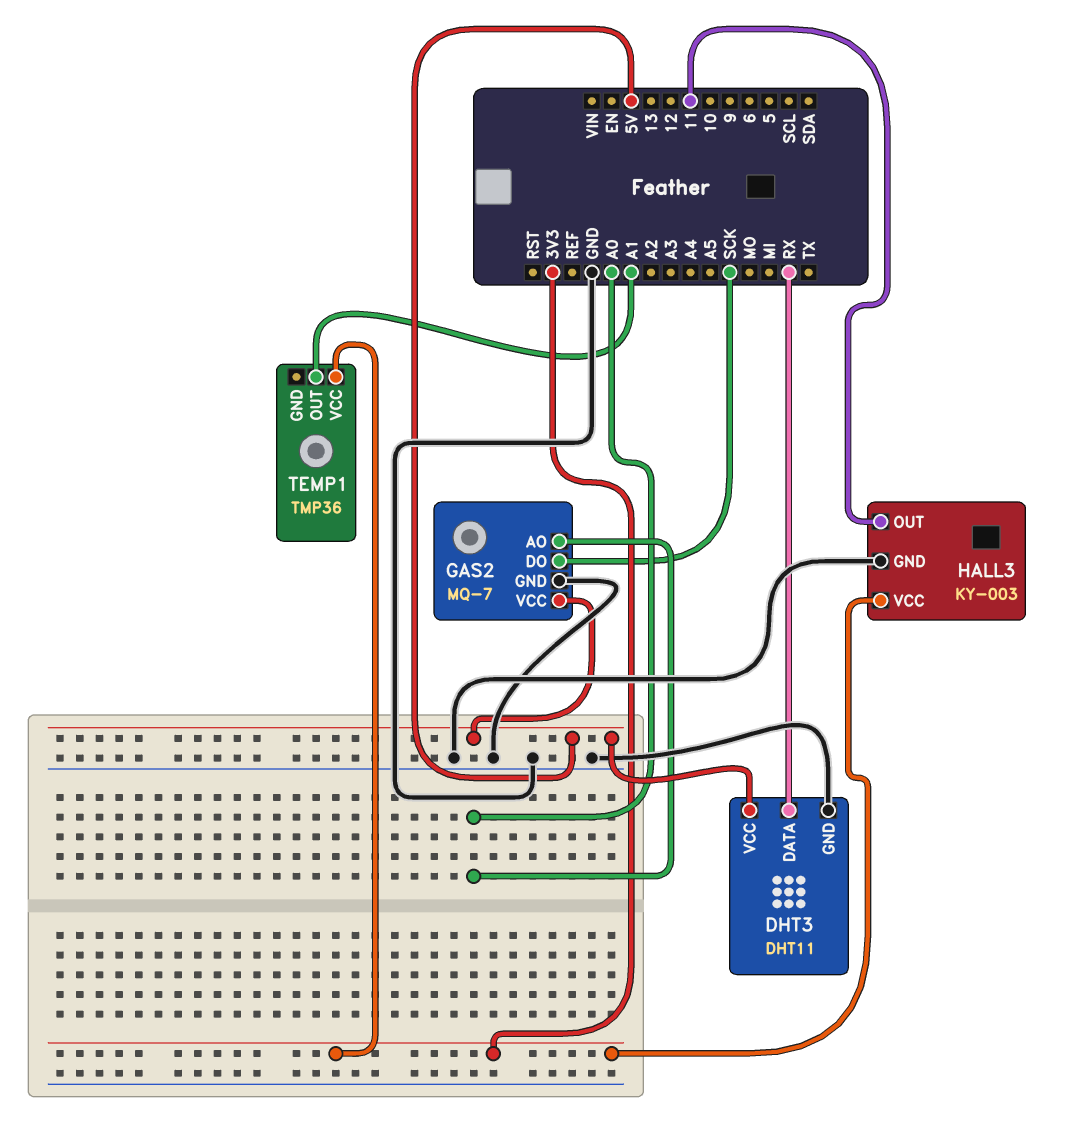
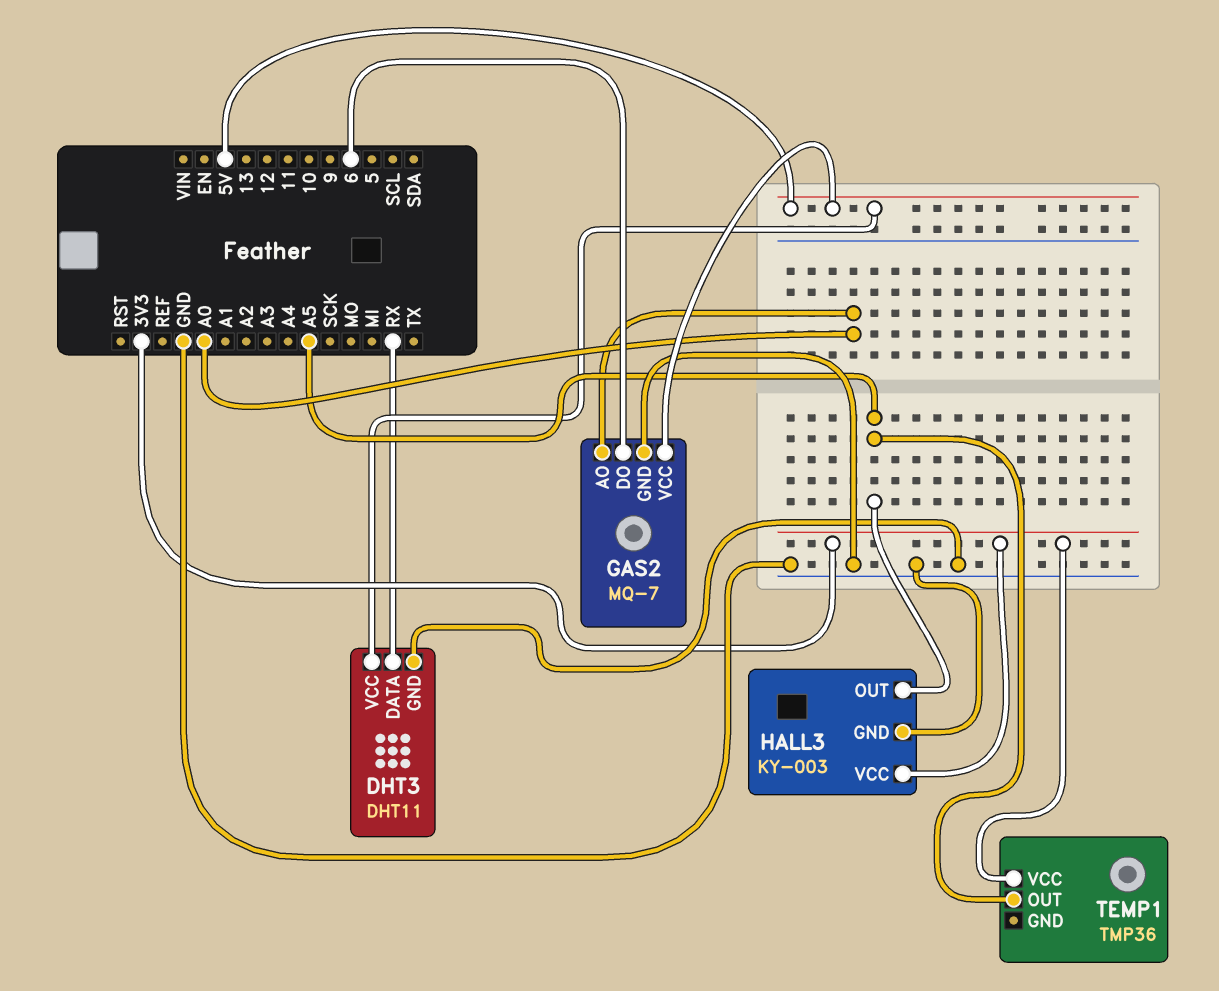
GAS2 pin DO: SCK -> 6
HALL3 pin OUT: 11 -> A5
TEMP1 pin OUT: A1 -> A5

